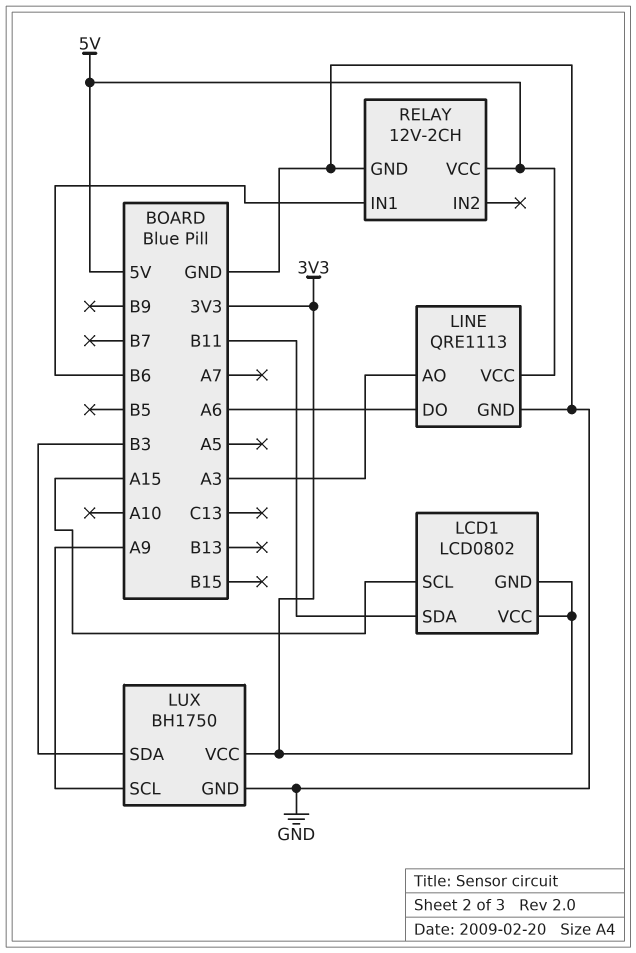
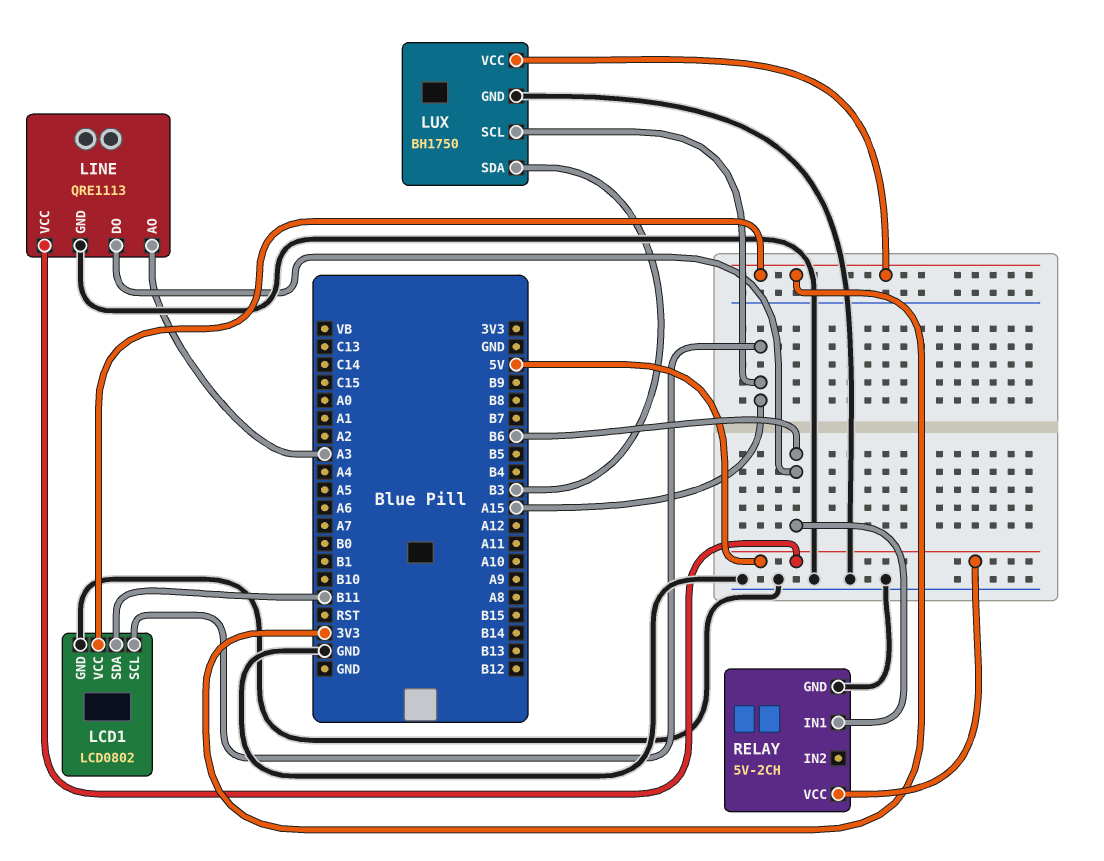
LCD1 pin GND: 3V3 -> GND
LINE pin DO: A6 -> B6
LUX pin SCL: A9 -> A15
RELAY: 12V-2CH -> 5V-2CH

